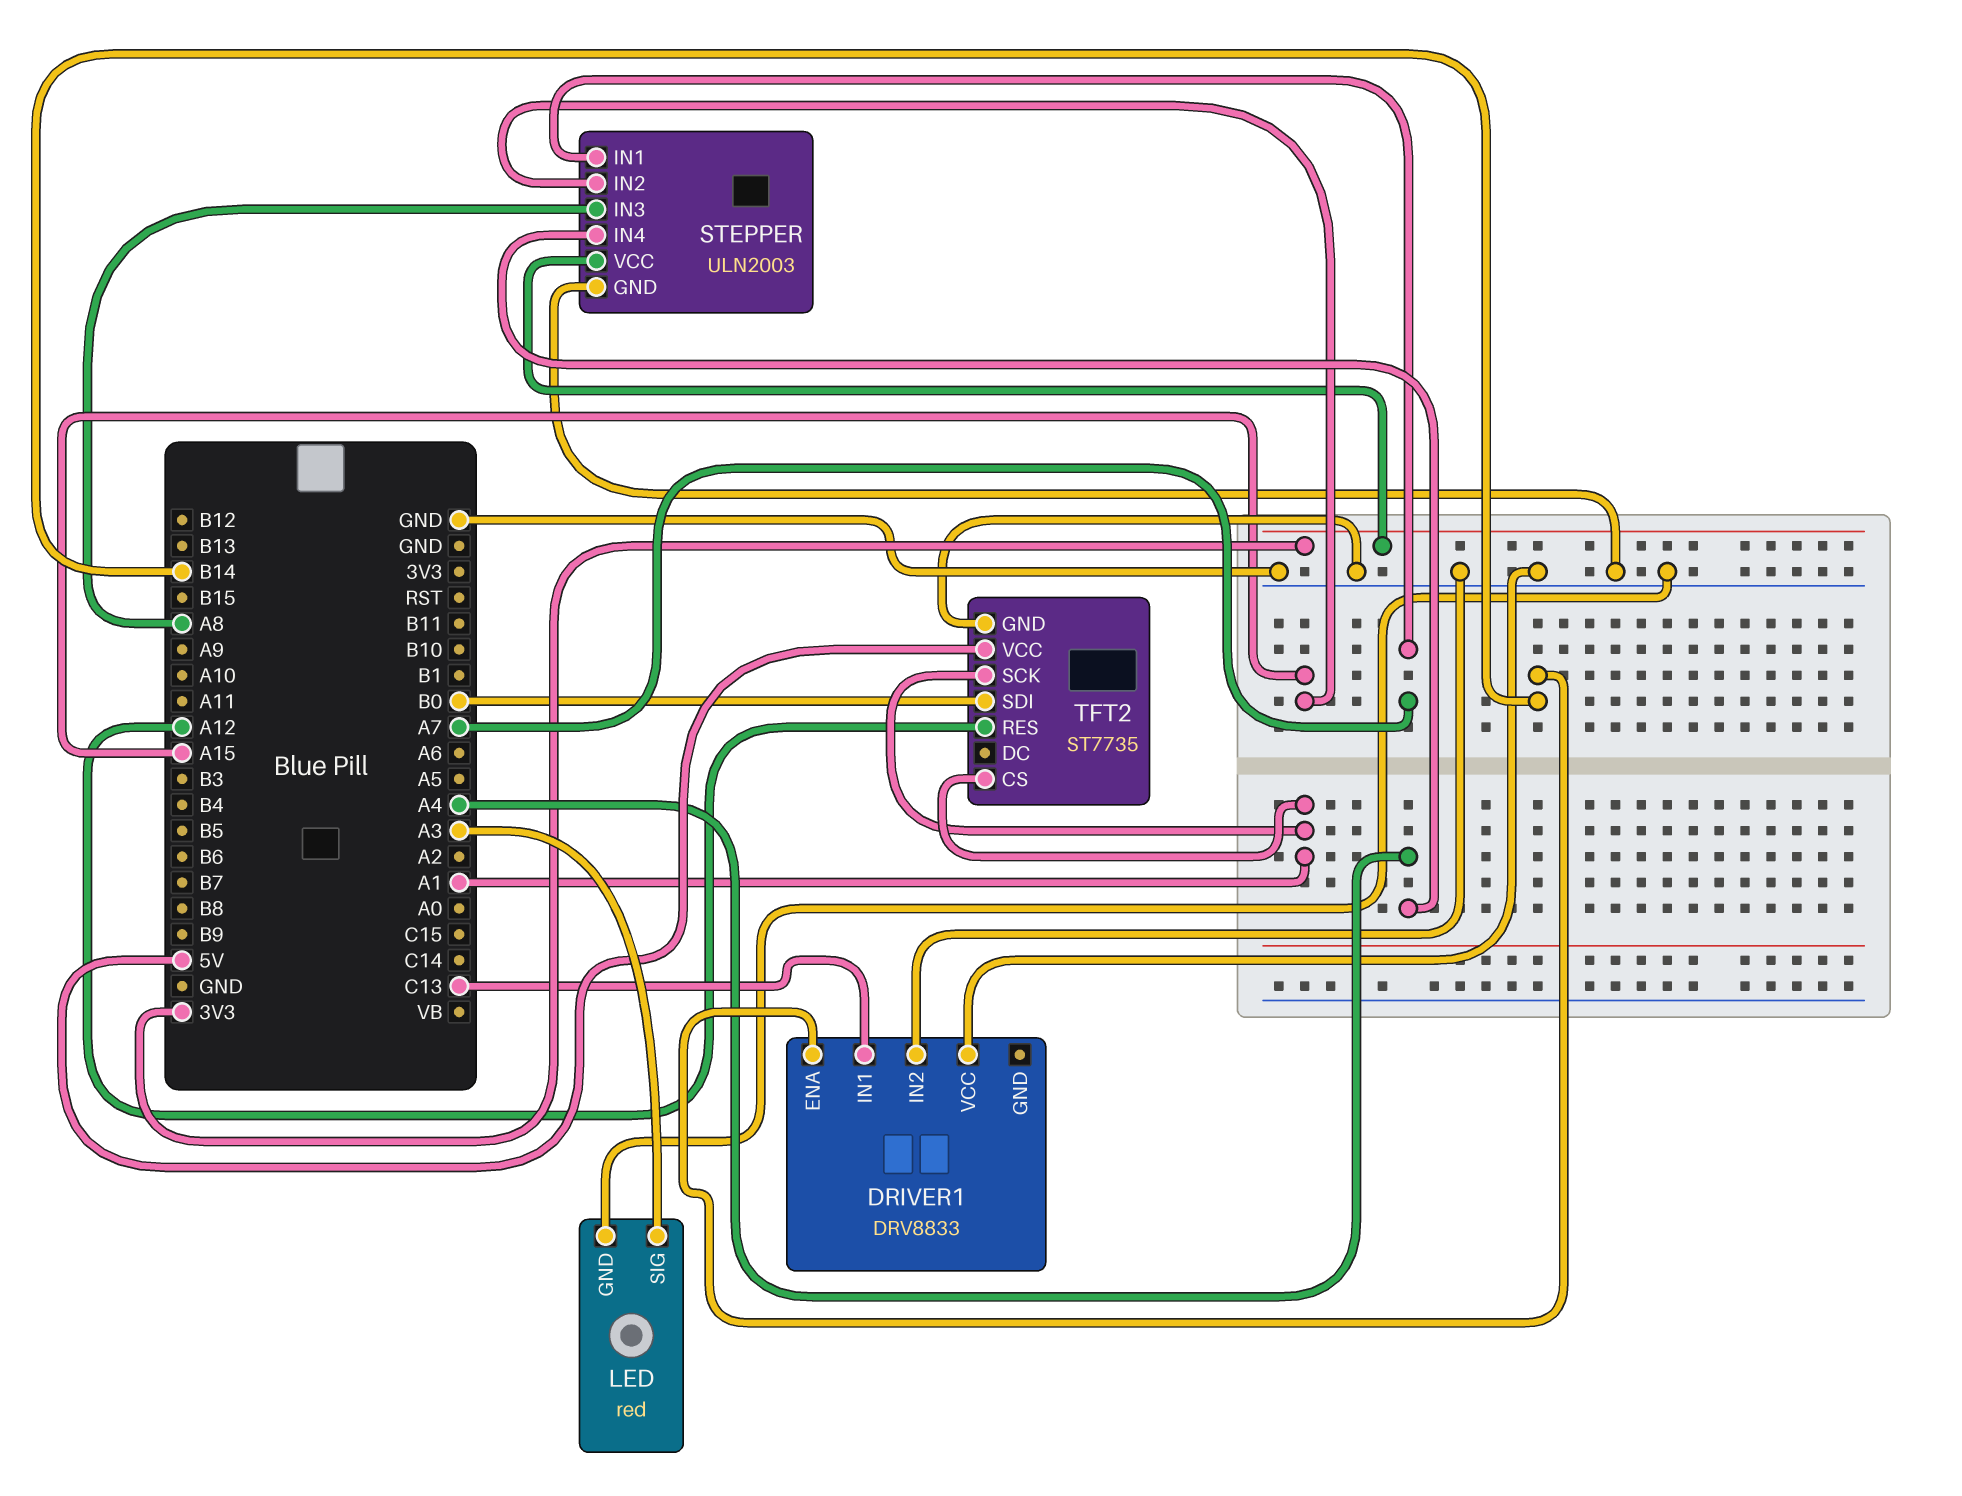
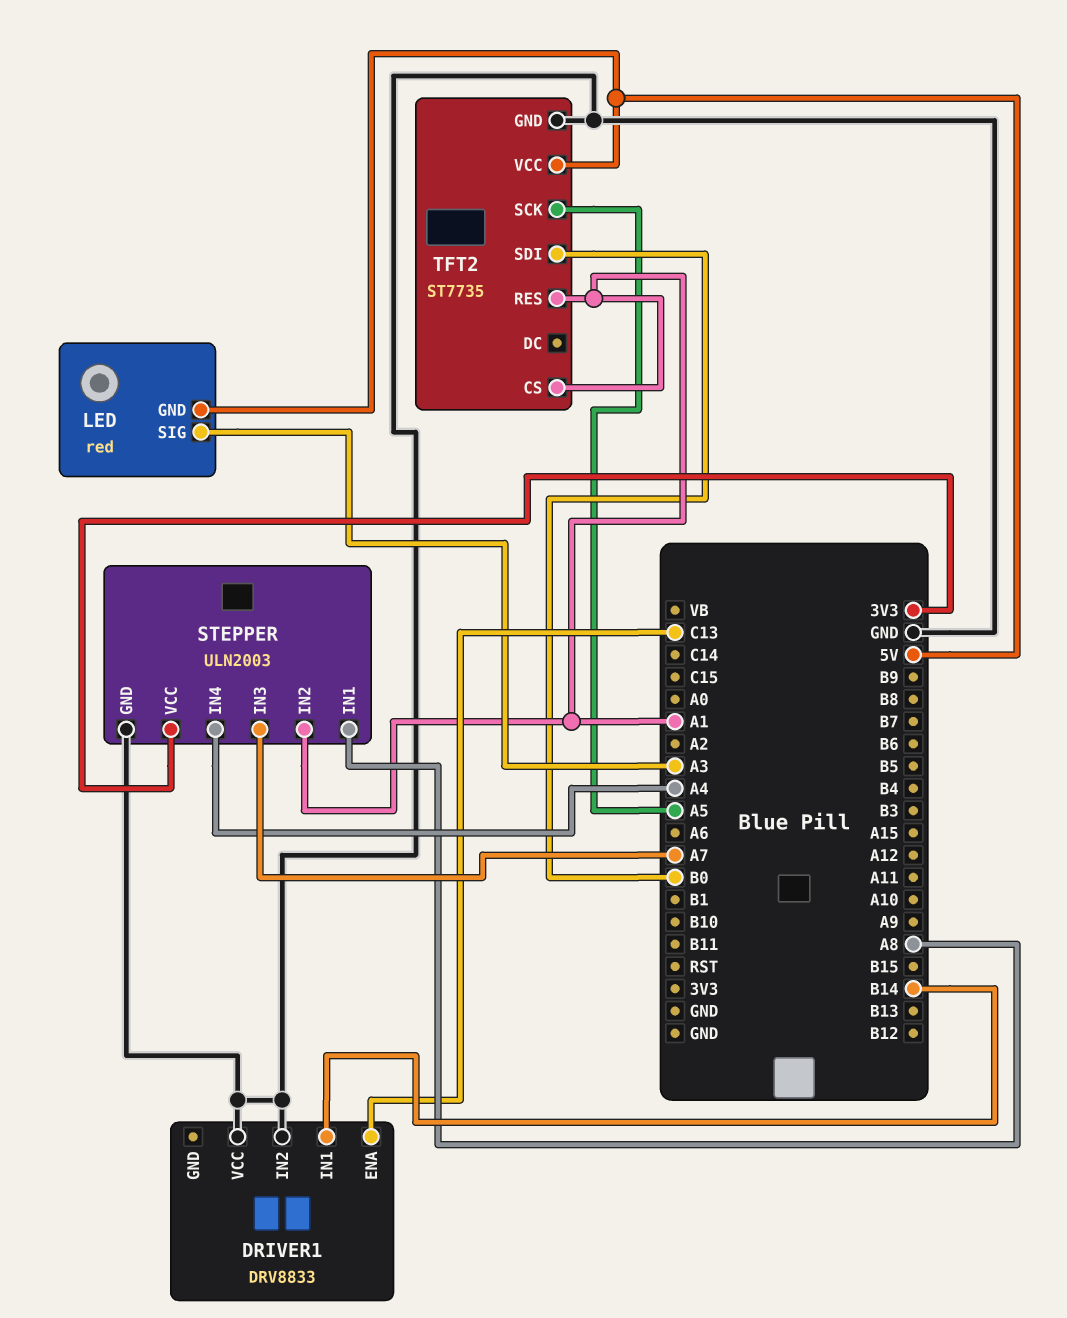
DRIVER1 pin ENA: B14 -> C13
DRIVER1 pin IN1: C13 -> B14
LED pin GND: GND -> 5V
STEPPER pin IN1: A7 -> A8
STEPPER pin IN2: A15 -> A1
STEPPER pin IN3: A8 -> A7
TFT2 pin RES: A12 -> A1
TFT2 pin SCK: A1 -> A5

